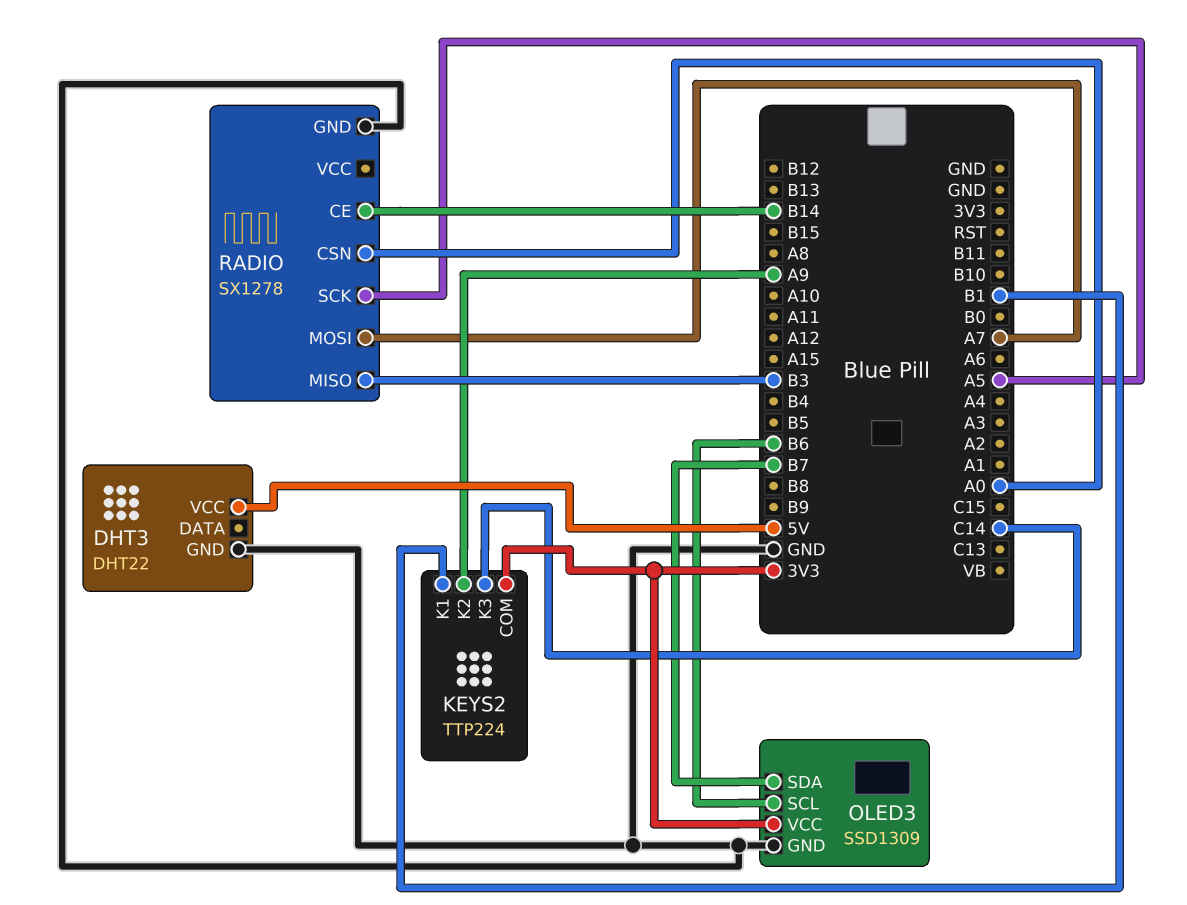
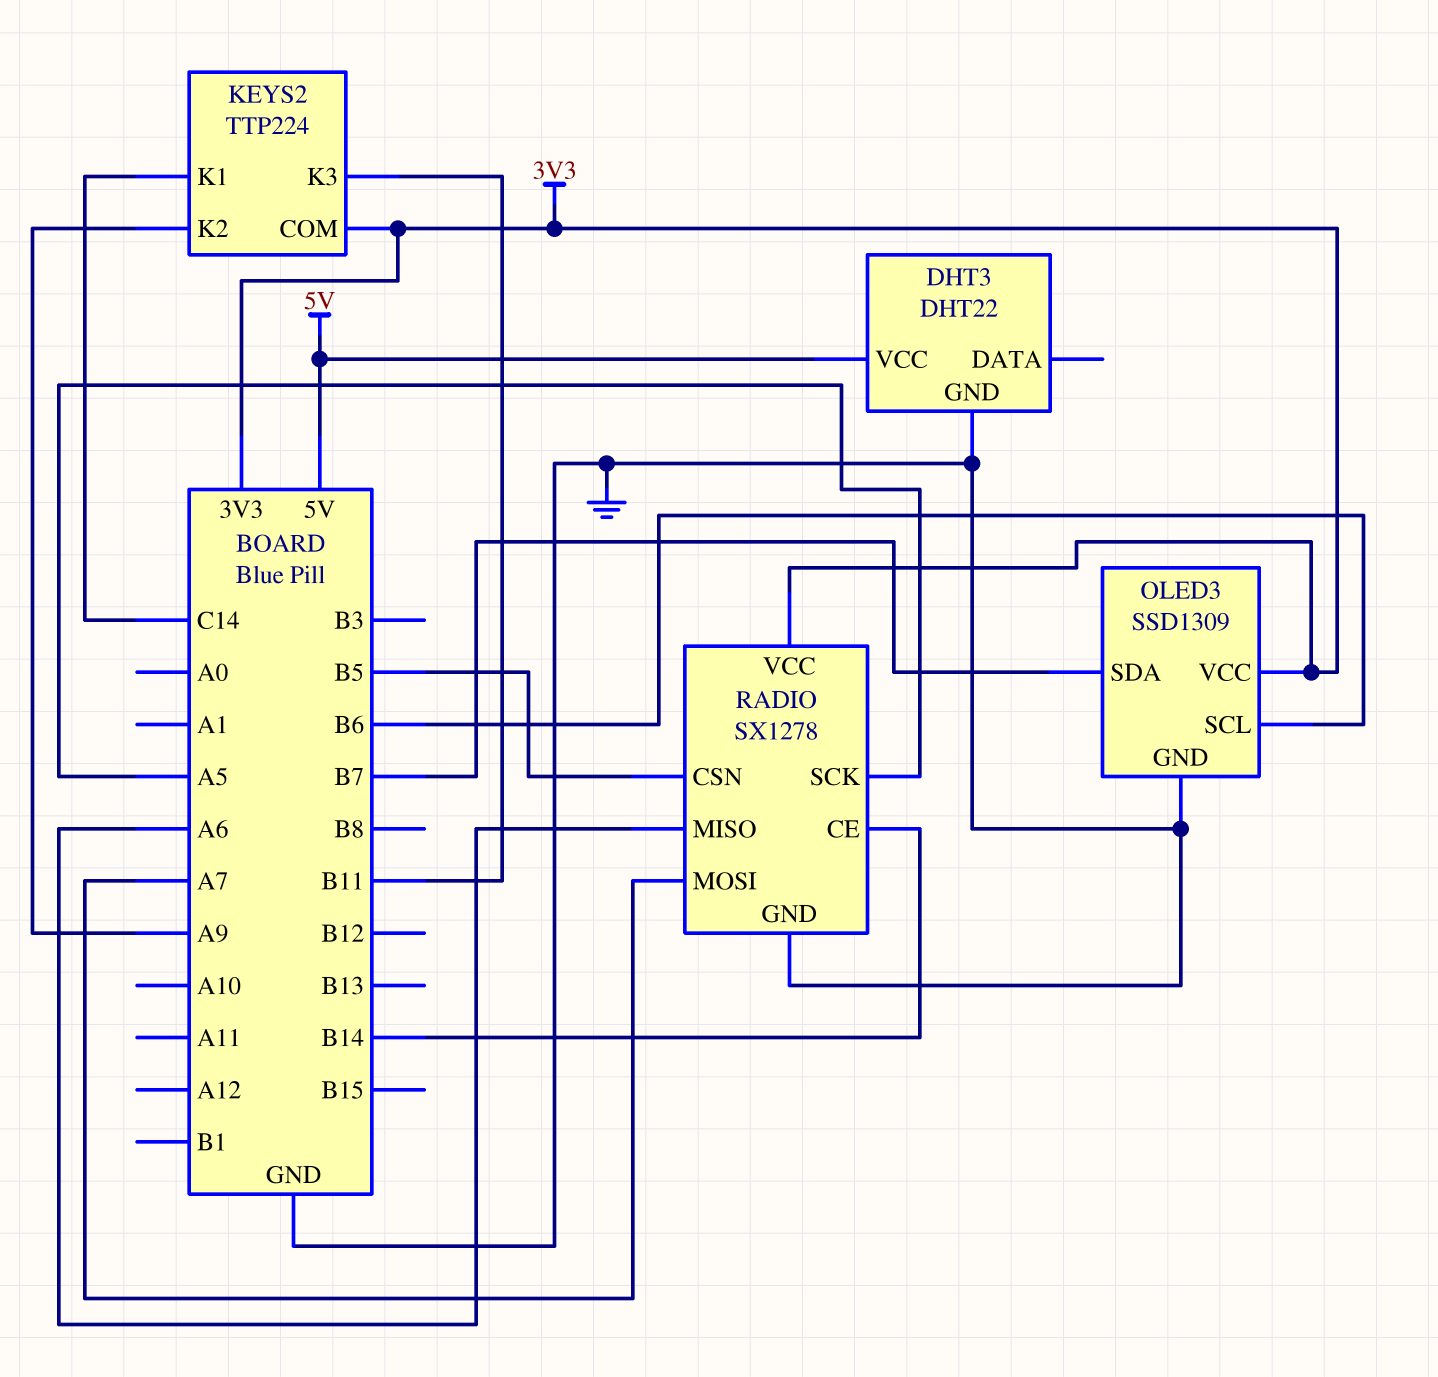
KEYS2 pin K1: B1 -> C14
KEYS2 pin K3: C14 -> B11
RADIO pin CSN: A0 -> B5
RADIO pin MISO: B3 -> A6
RADIO pin VCC: none -> 3V3

